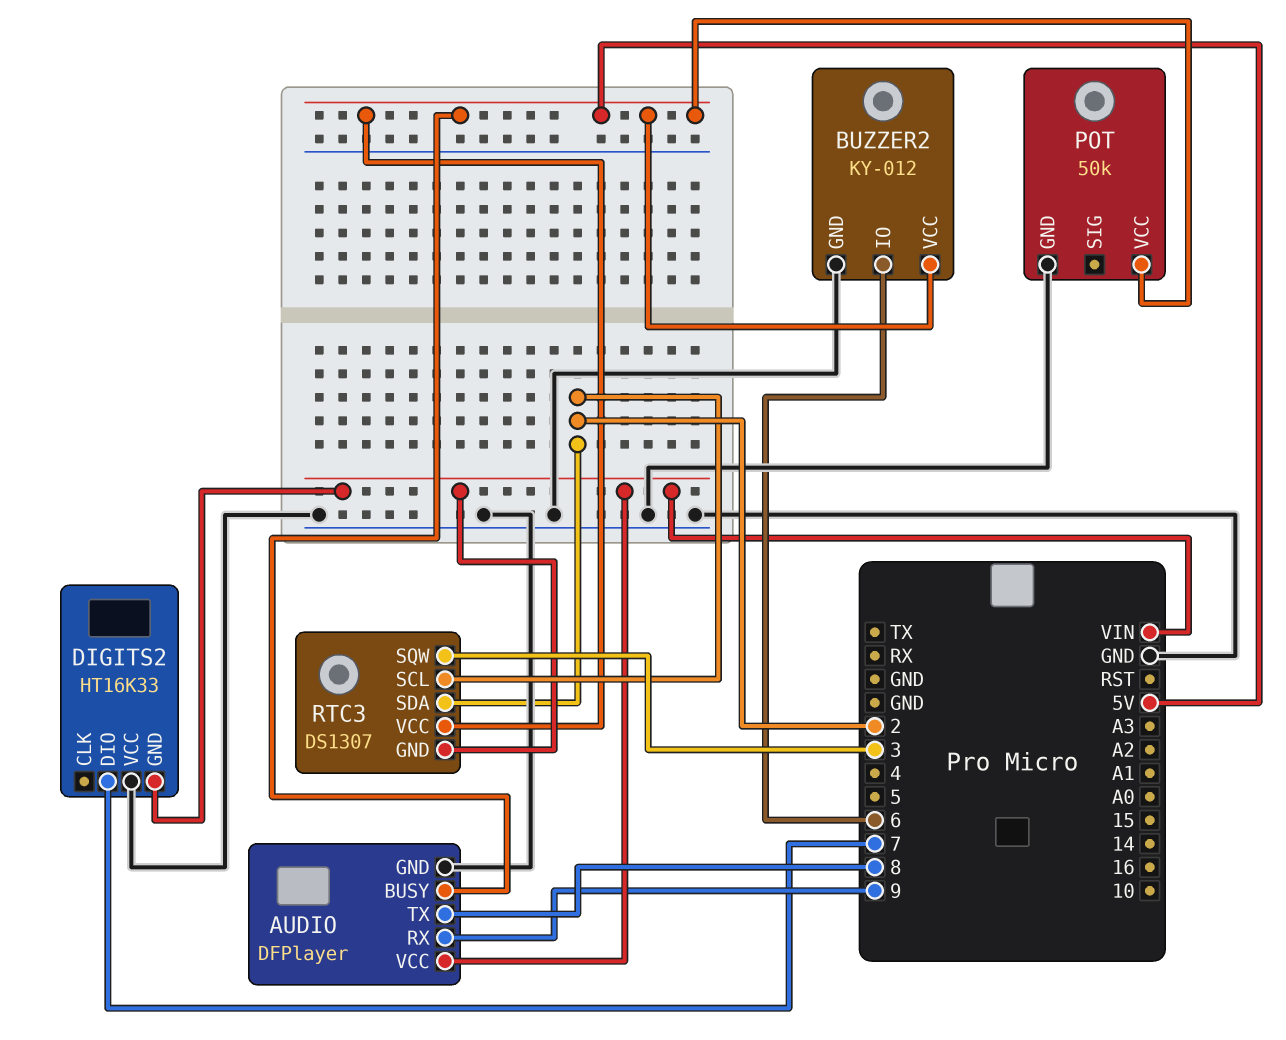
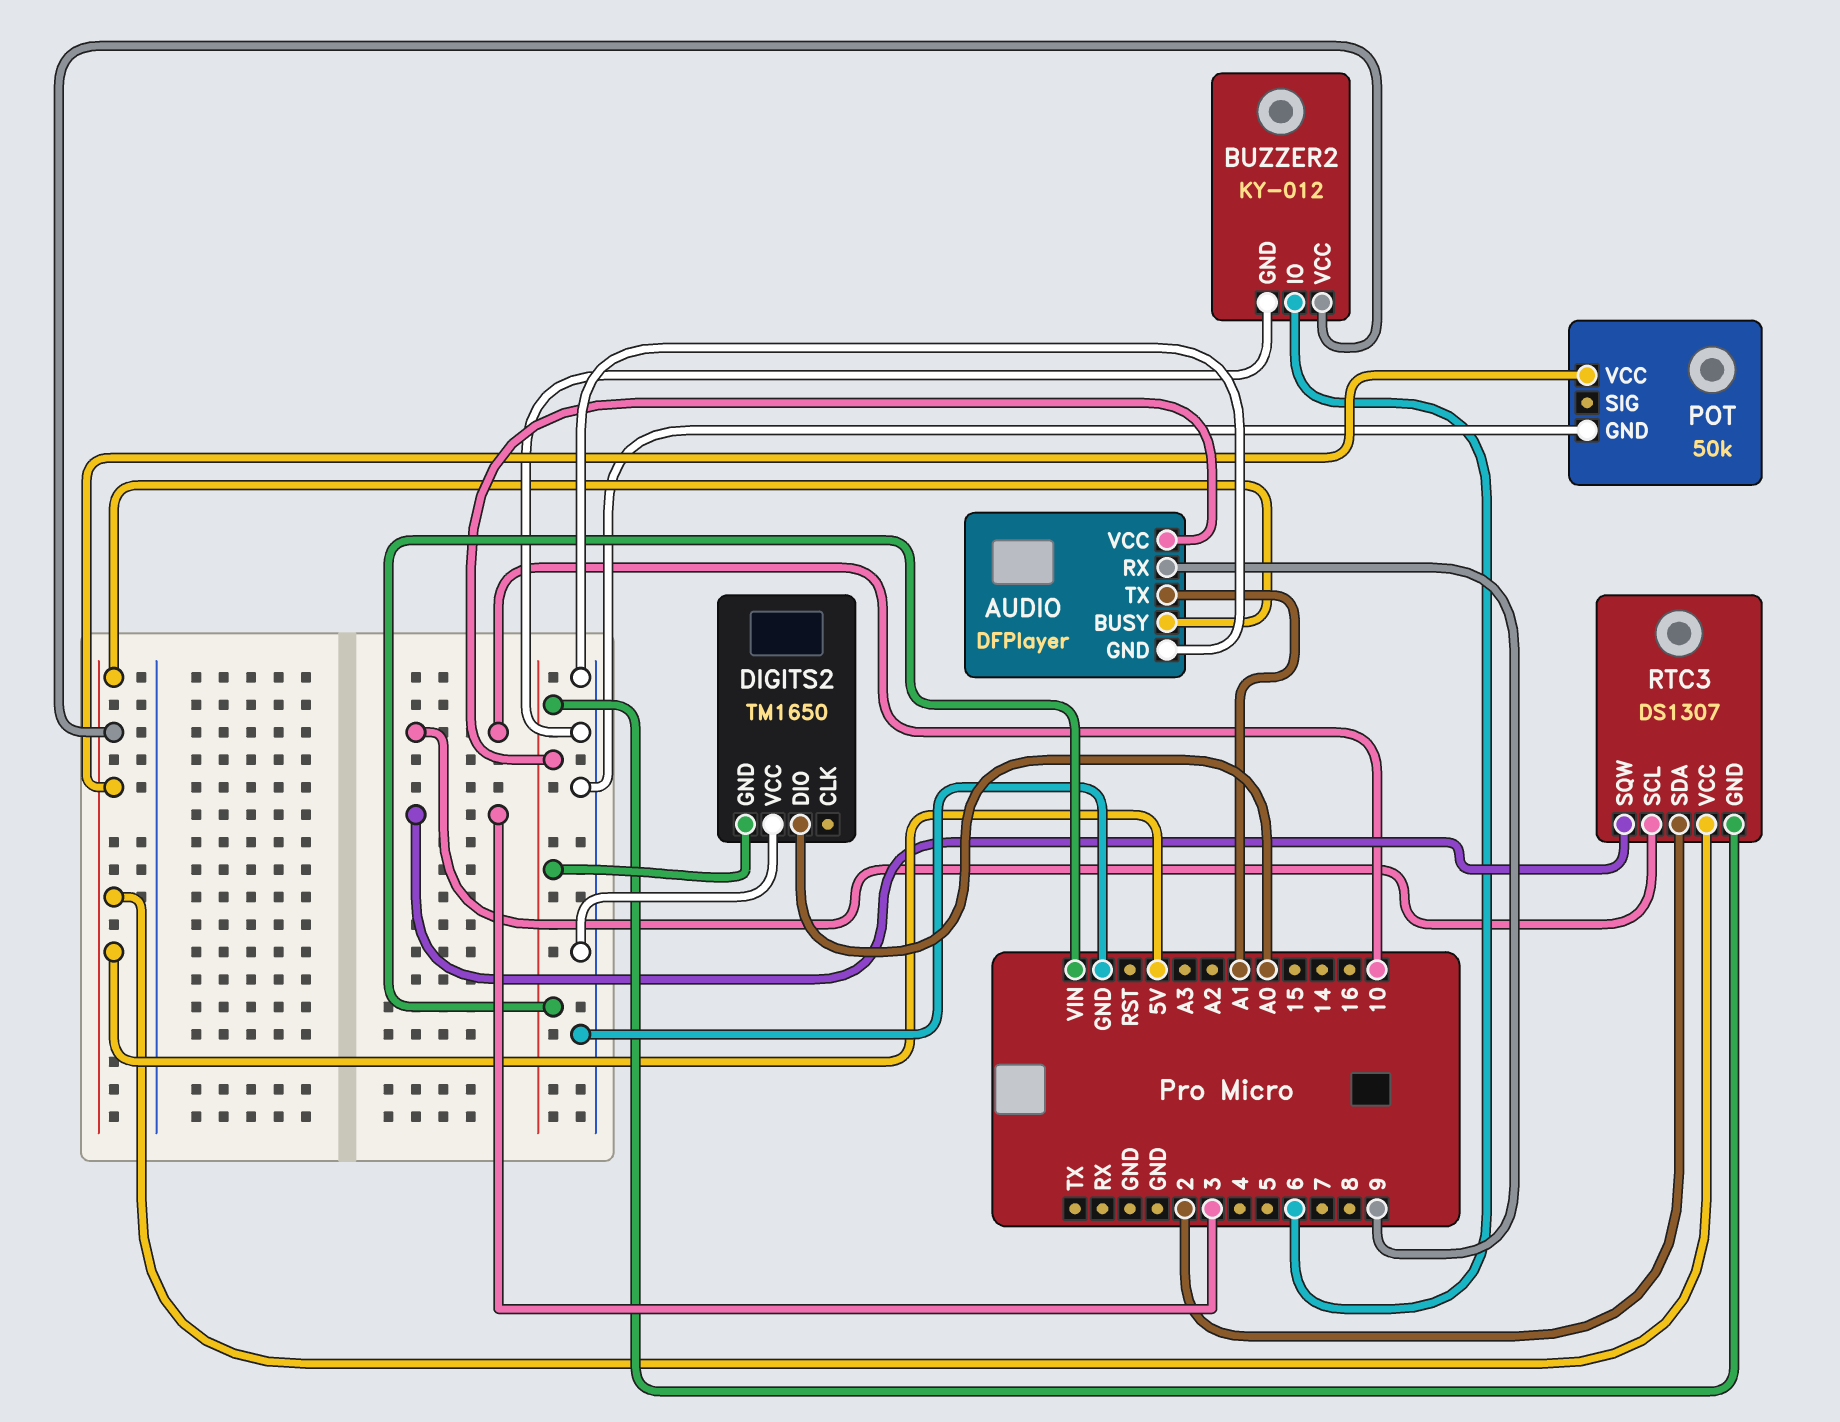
AUDIO pin TX: 8 -> A1
DIGITS2: HT16K33 -> TM1650
DIGITS2 pin DIO: 7 -> A0
RTC3 pin SCL: 2 -> 10

